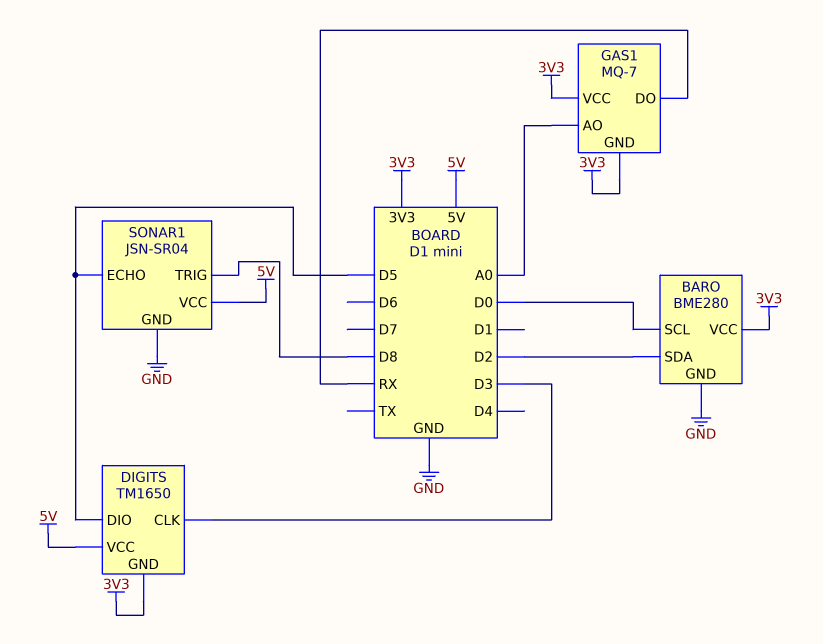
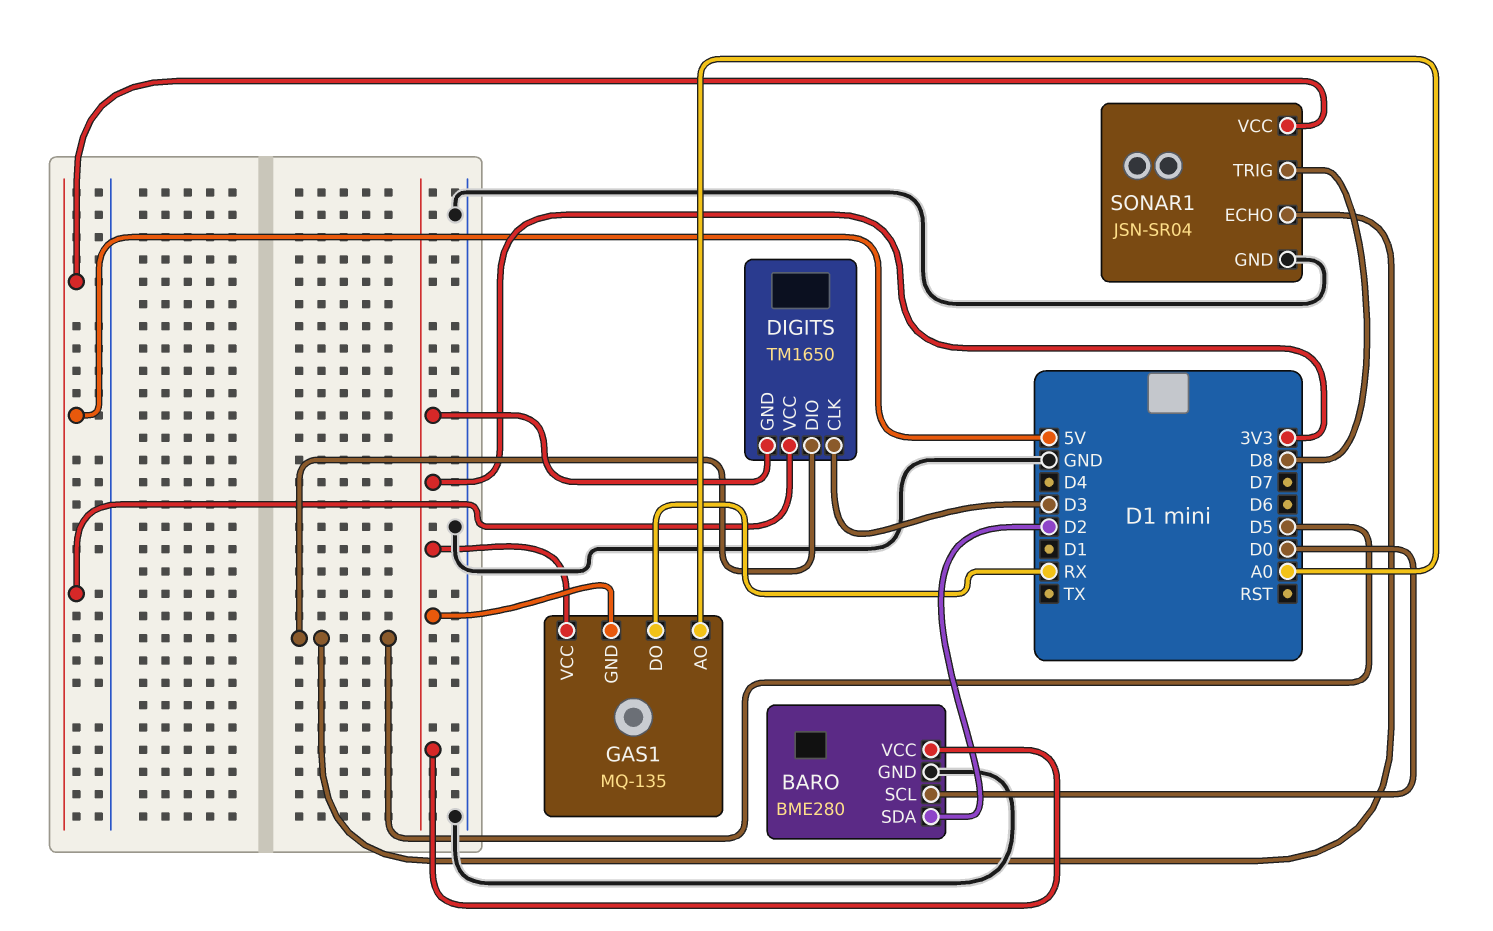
GAS1: MQ-7 -> MQ-135

